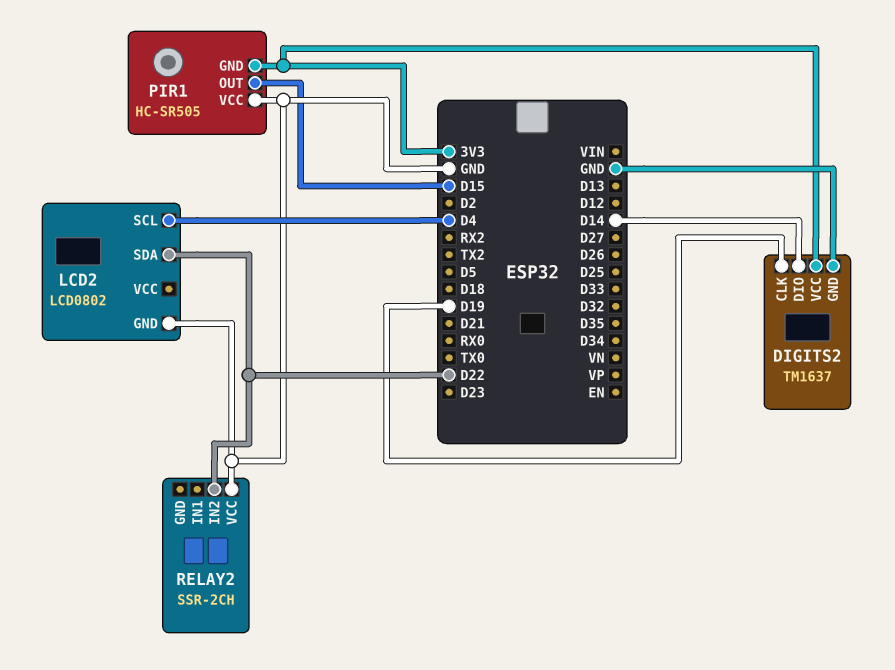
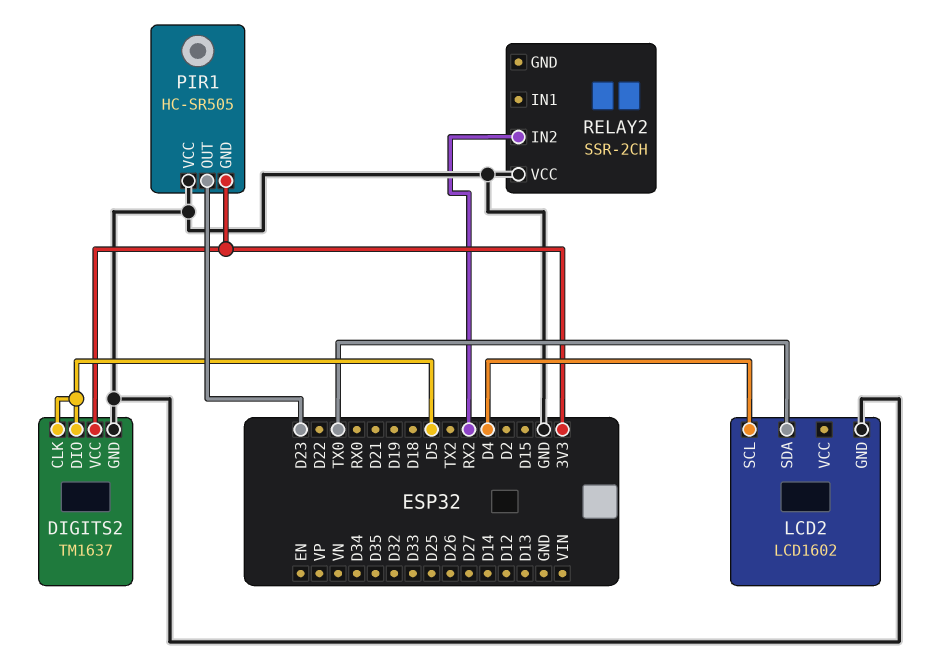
DIGITS2 pin CLK: D19 -> D5
DIGITS2 pin DIO: D14 -> D5
LCD2: LCD0802 -> LCD1602
LCD2 pin SDA: D22 -> TX0
PIR1 pin OUT: D15 -> D23
RELAY2 pin IN2: D22 -> RX2

